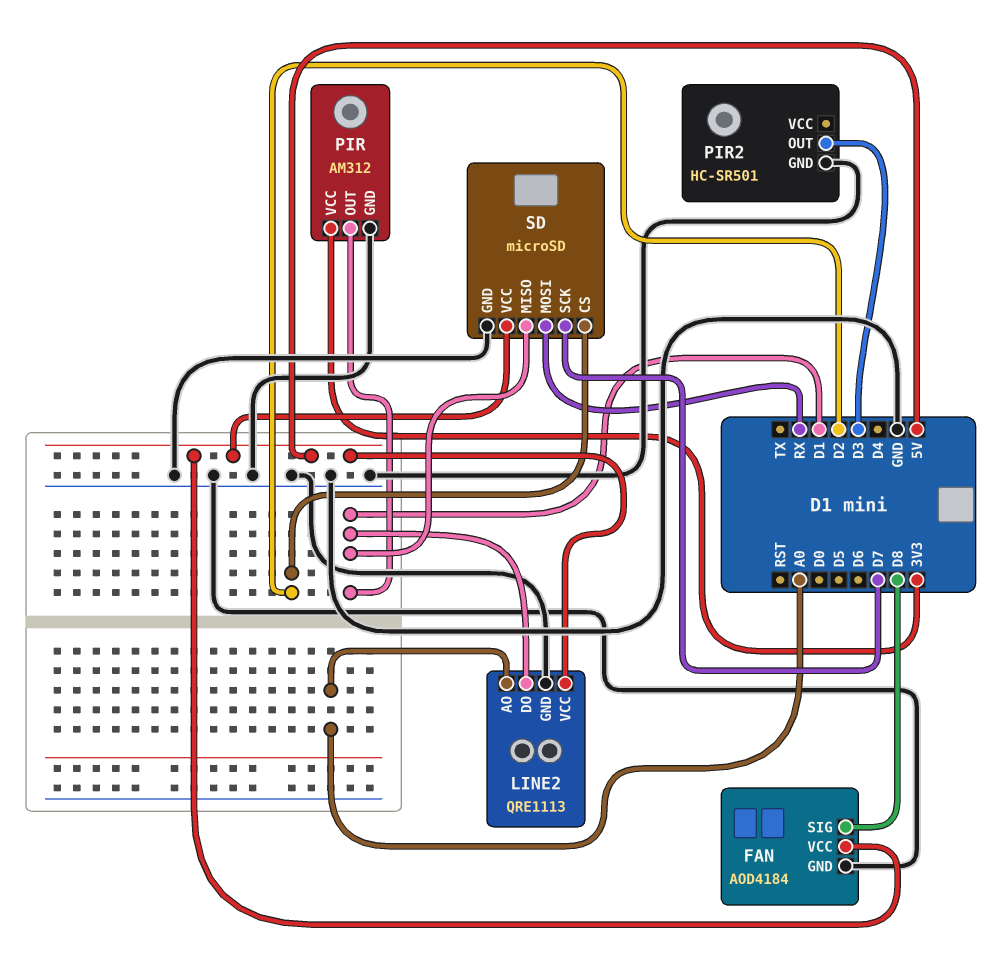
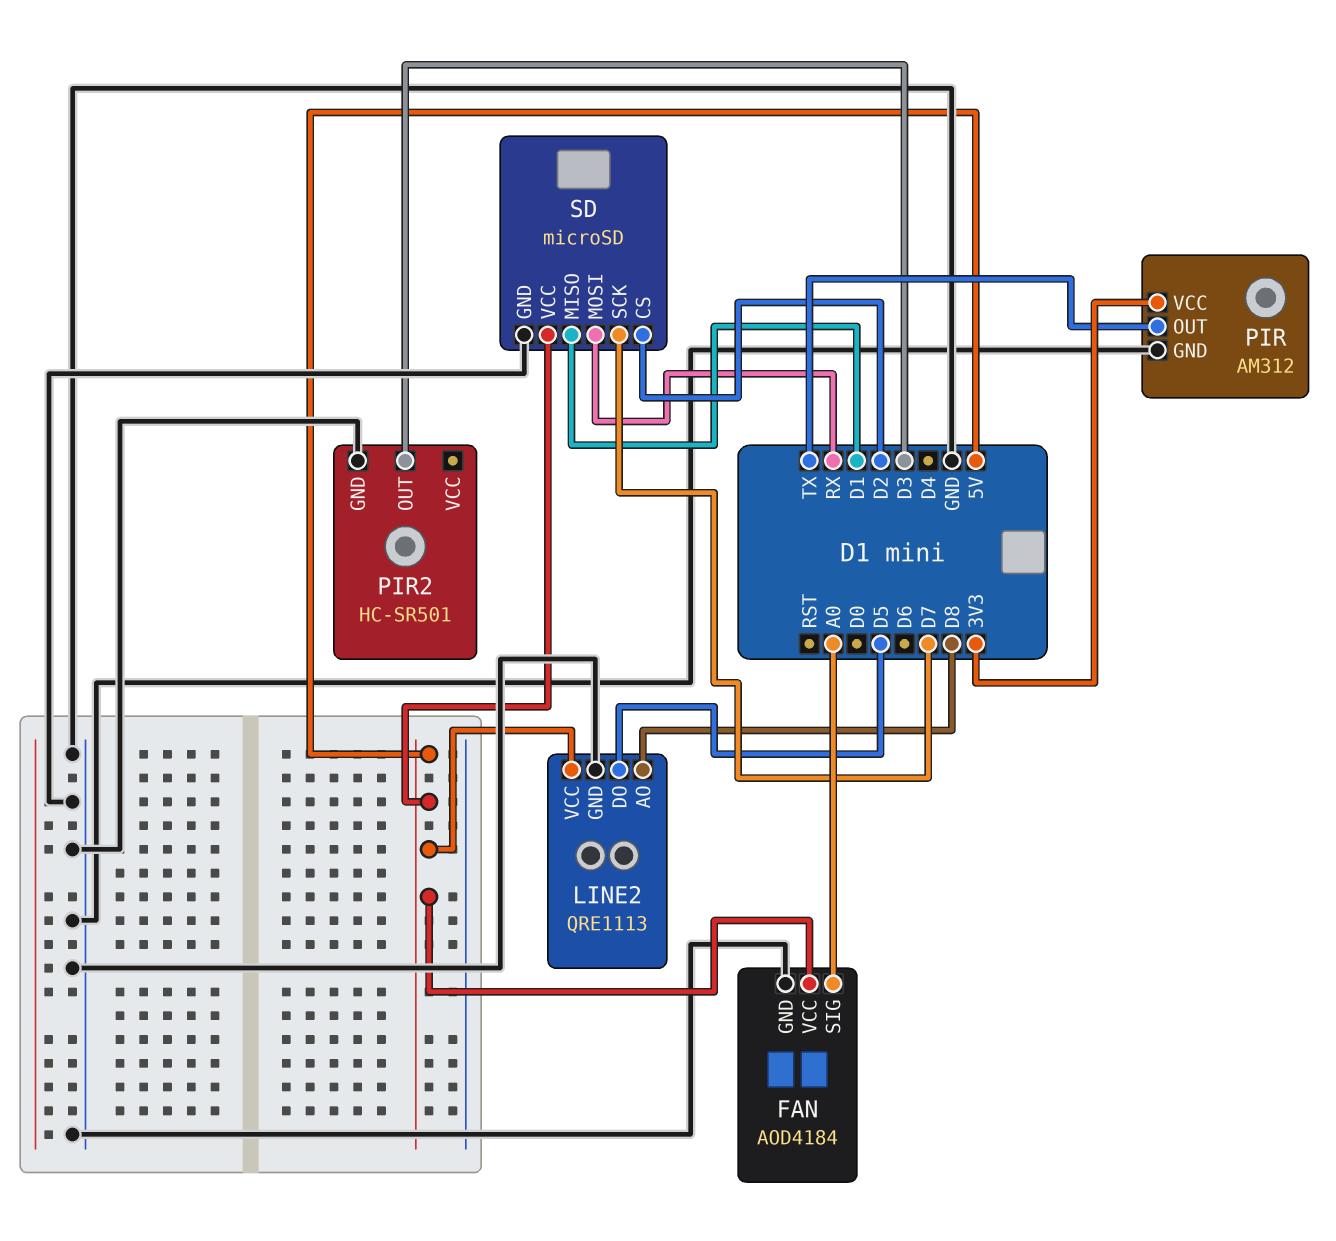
FAN pin SIG: D8 -> A0
LINE2 pin AO: A0 -> D8
LINE2 pin DO: D1 -> D5
PIR pin OUT: D1 -> TX

